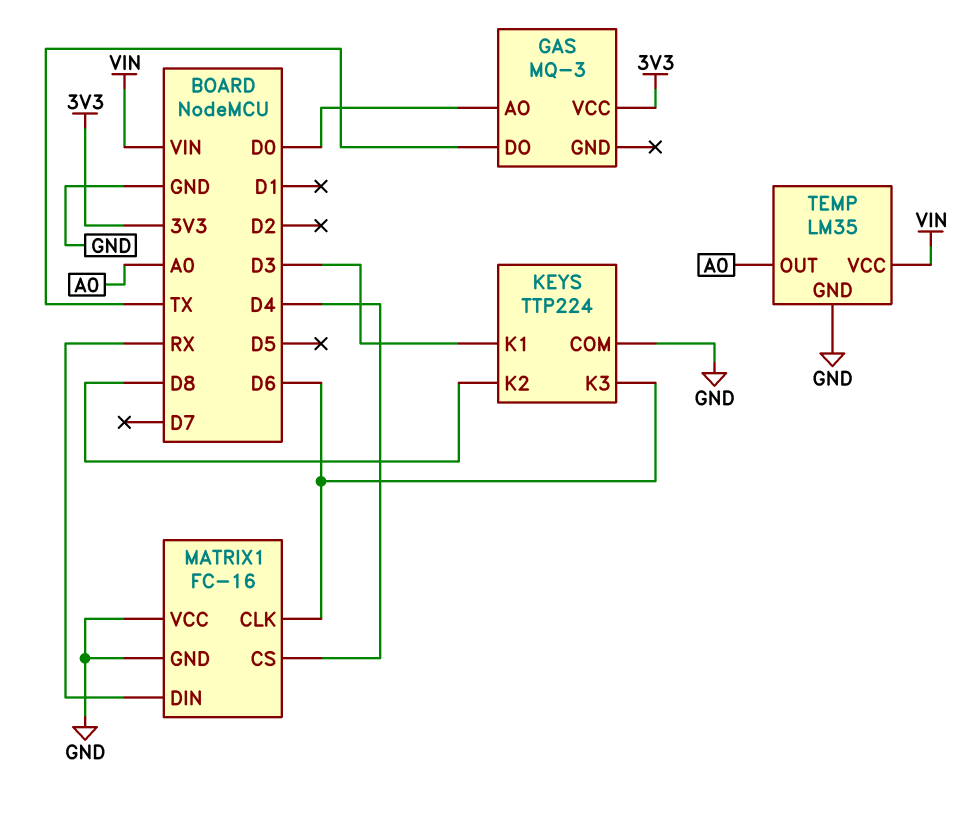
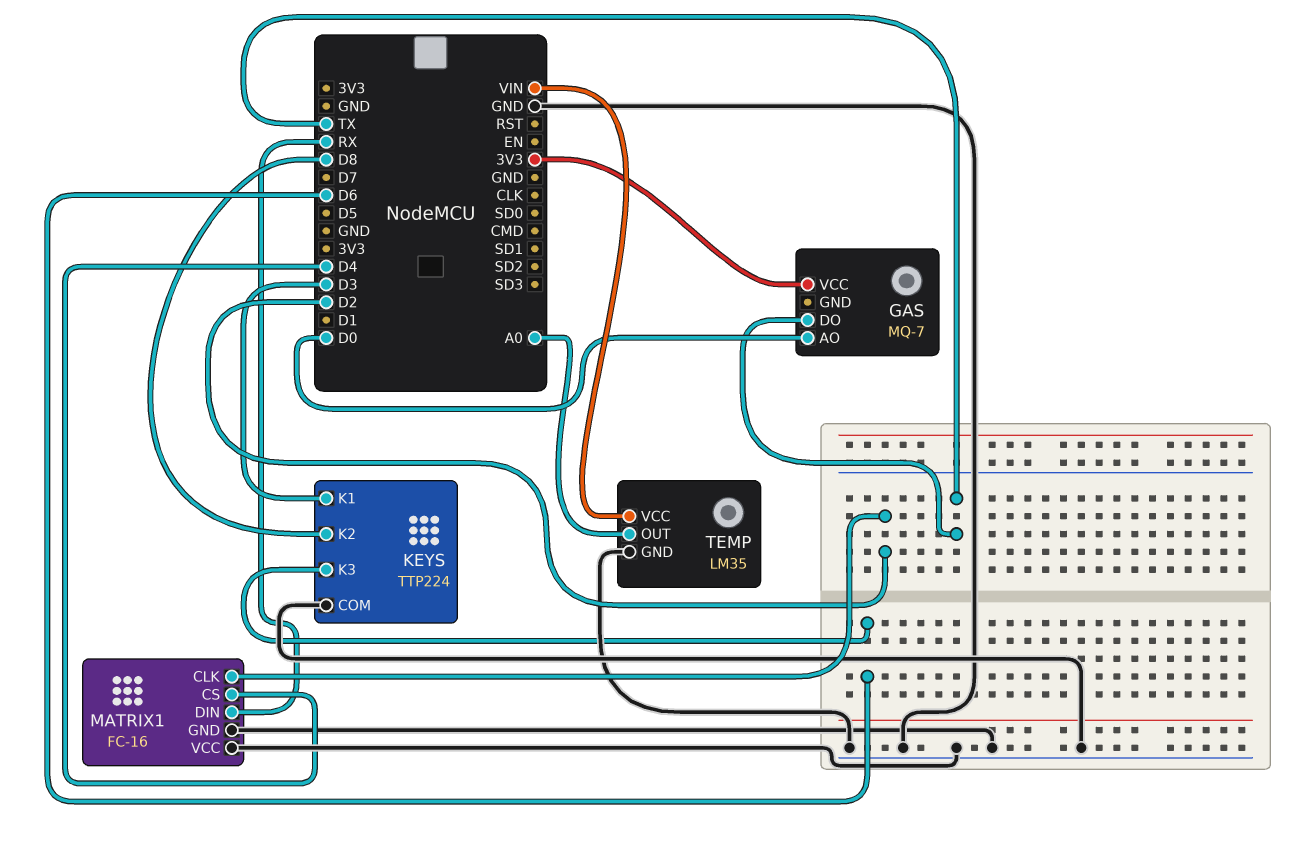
GAS: MQ-3 -> MQ-7
MATRIX1 pin CLK: D6 -> D2

